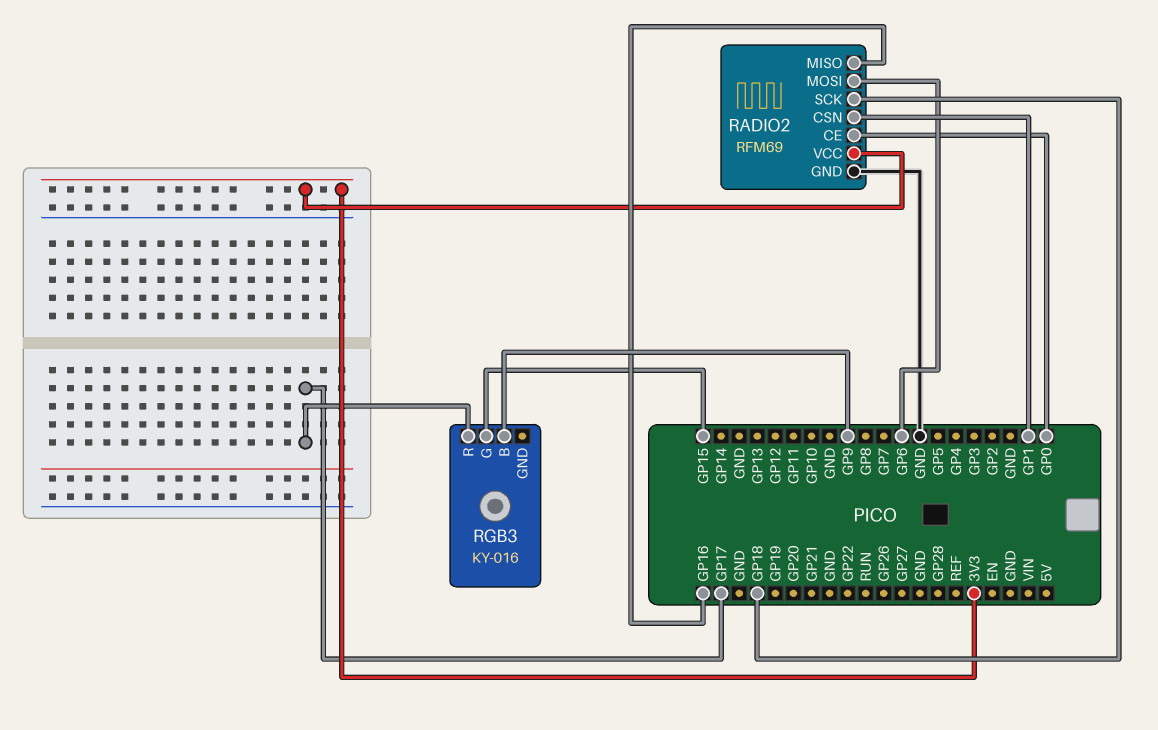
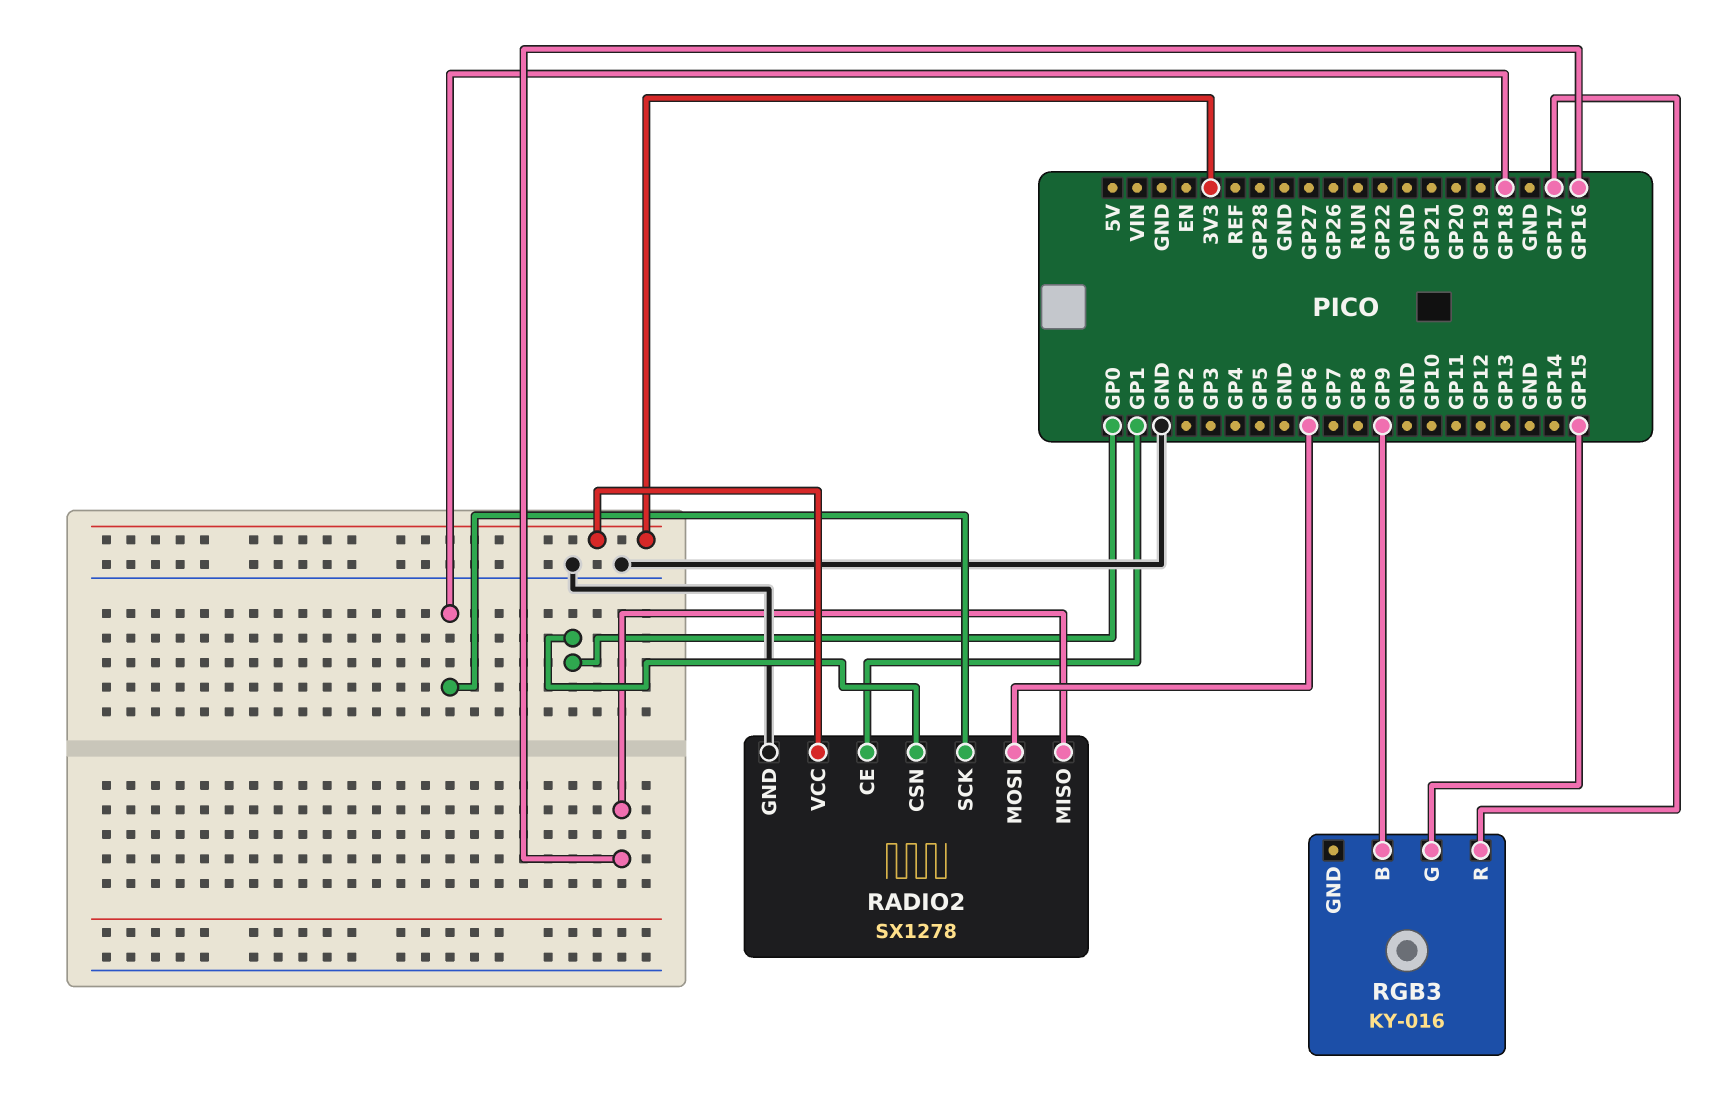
RADIO2: RFM69 -> SX1278
RADIO2 pin CE: GP0 -> GP1
RADIO2 pin CSN: GP1 -> GP0

